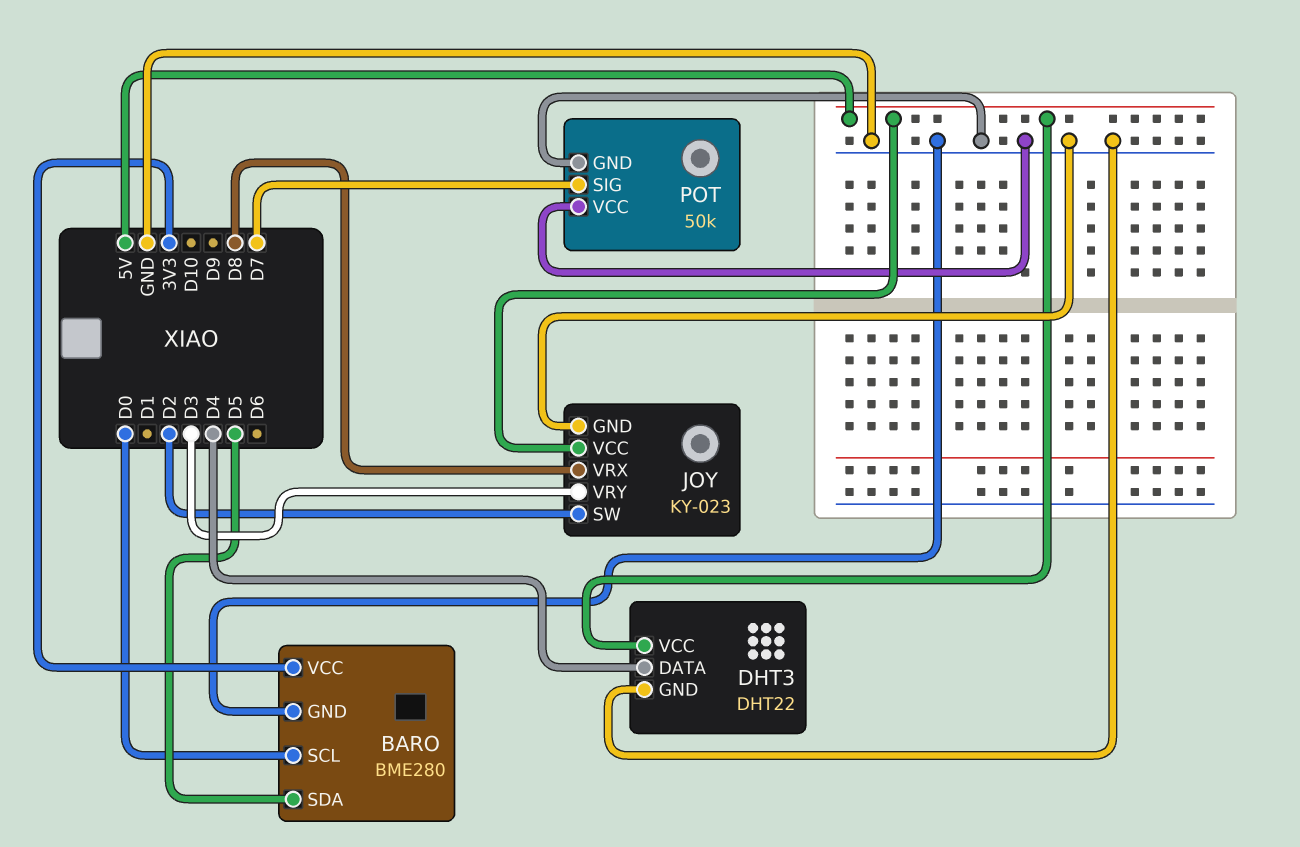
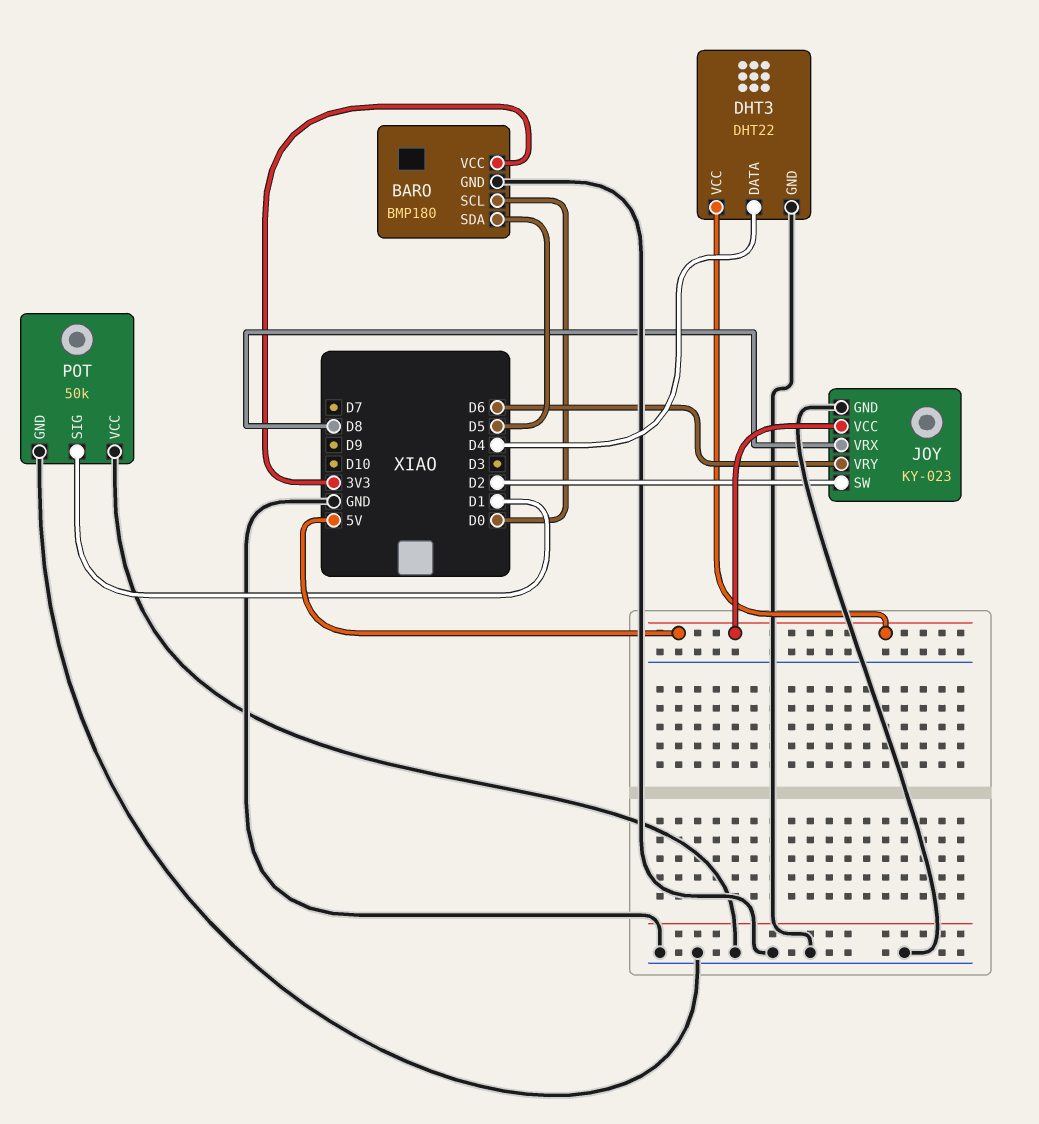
BARO: BME280 -> BMP180
JOY pin VRY: D3 -> D6
POT pin SIG: D7 -> D1

